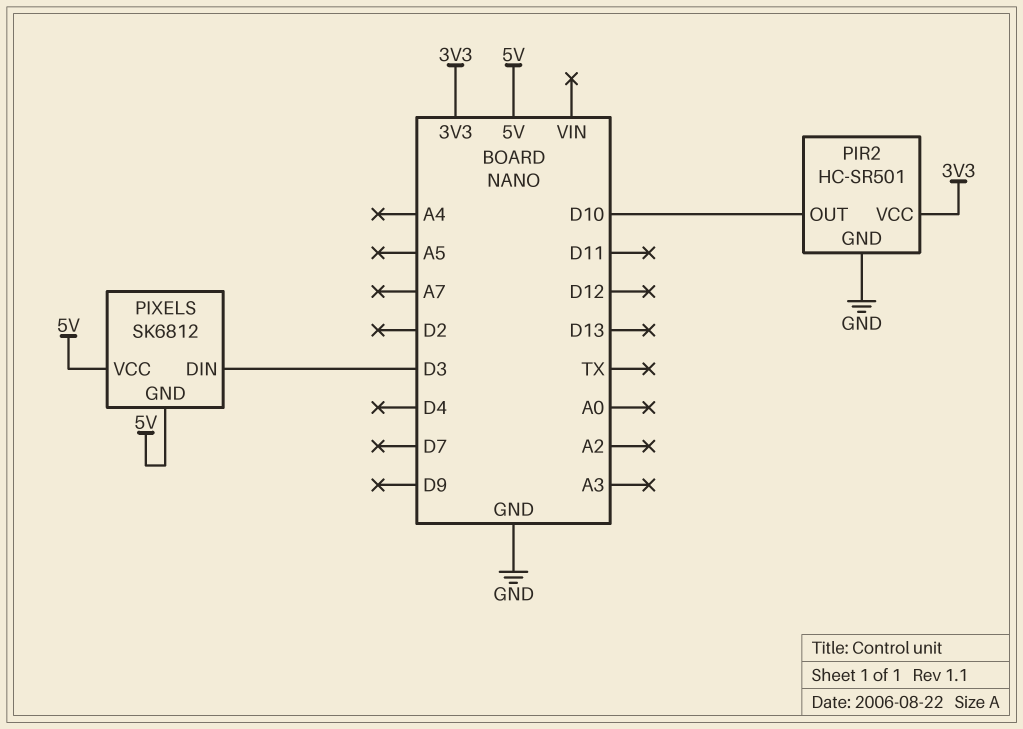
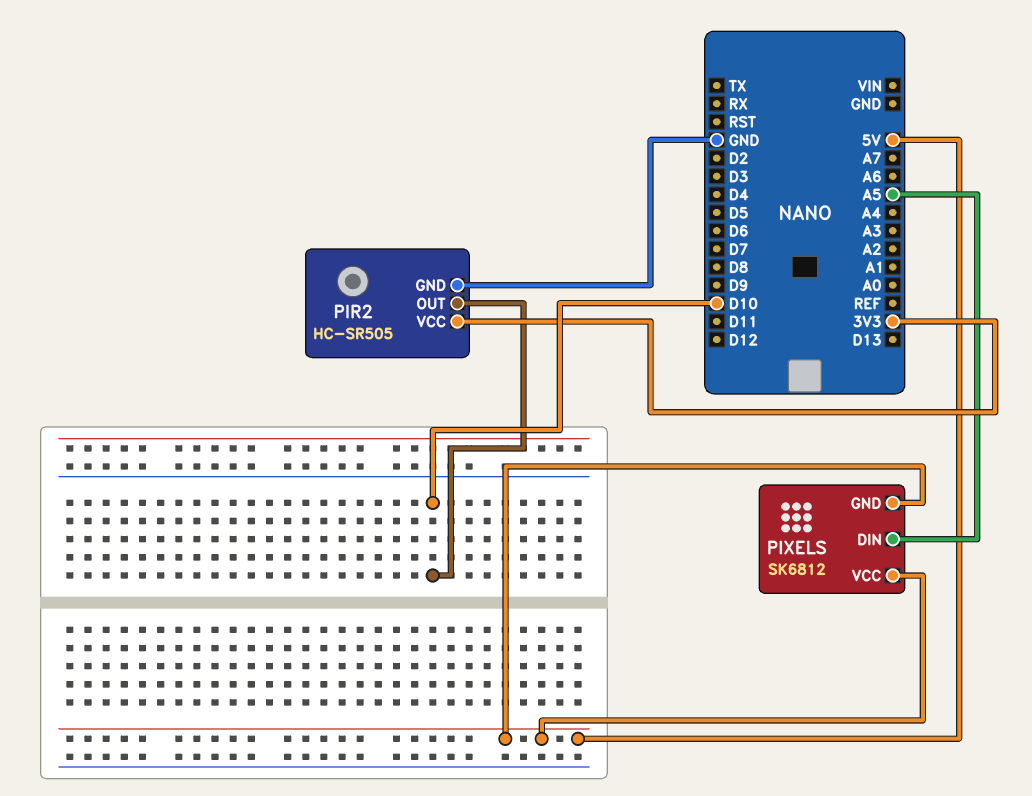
PIR2: HC-SR501 -> HC-SR505
PIXELS pin DIN: D3 -> A5

